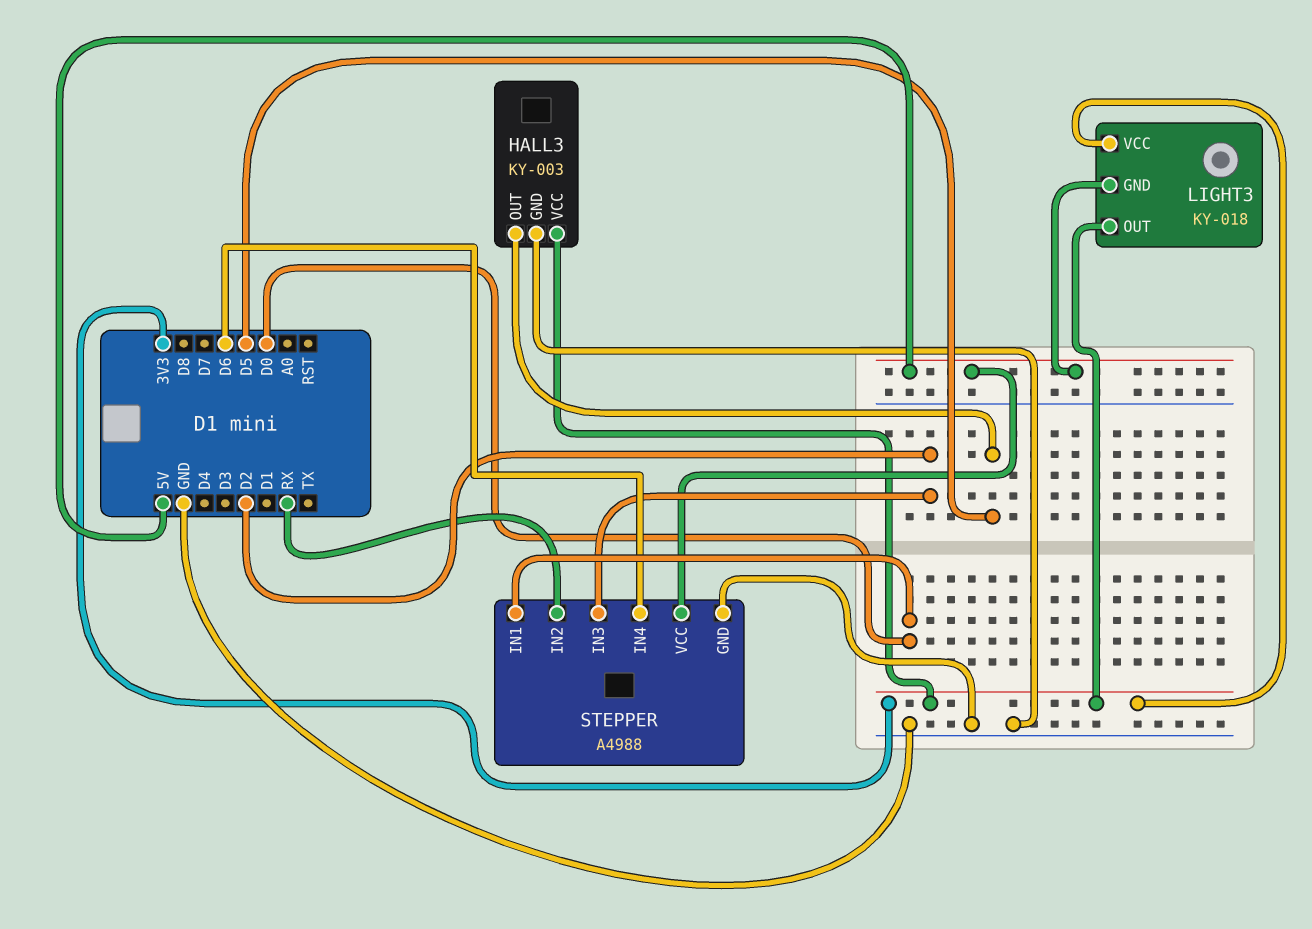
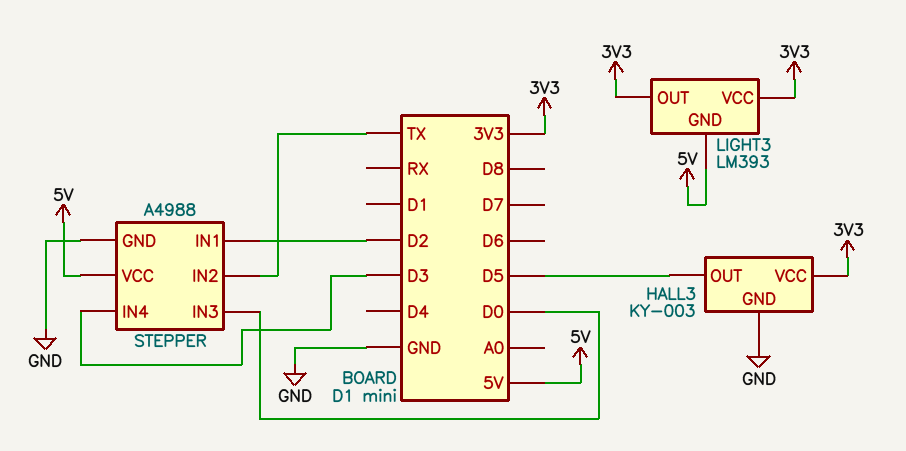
LIGHT3: KY-018 -> LM393
STEPPER pin IN1: D0 -> D2
STEPPER pin IN2: RX -> TX
STEPPER pin IN3: D2 -> D0
STEPPER pin IN4: D6 -> D3

